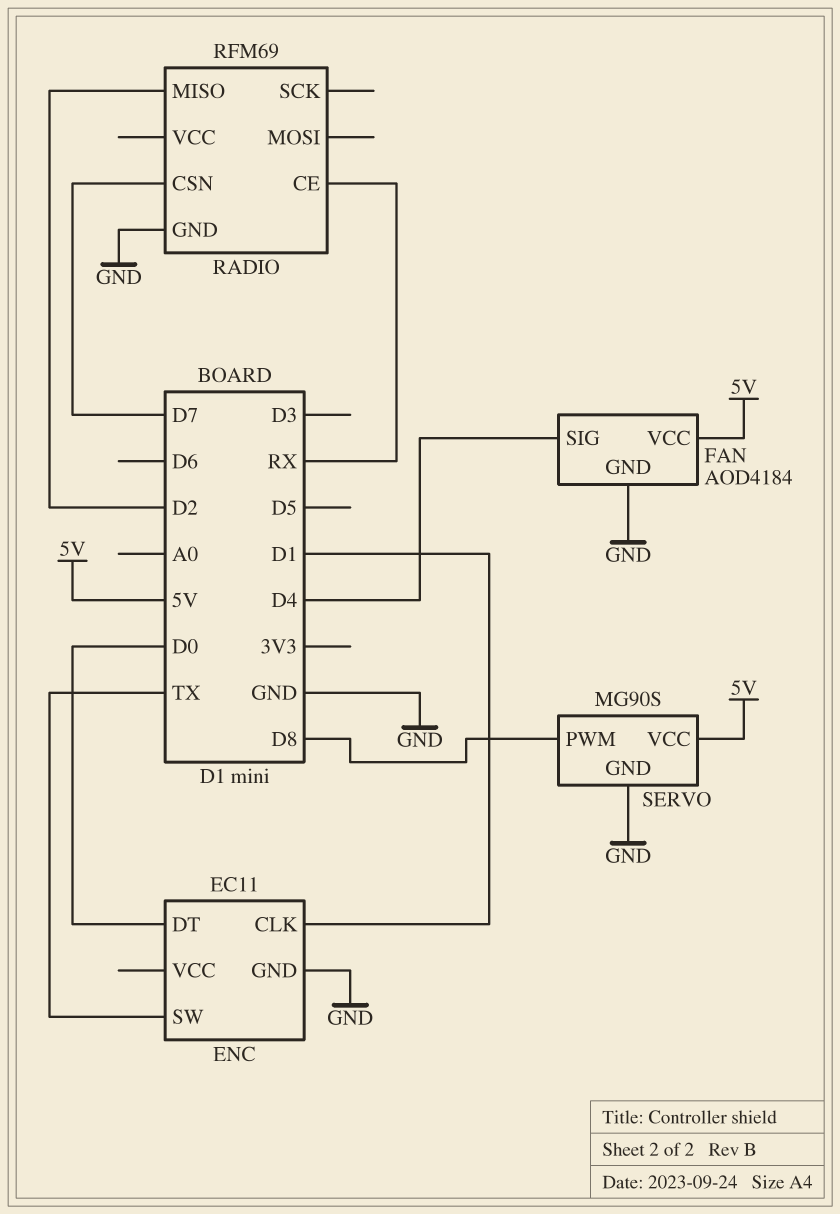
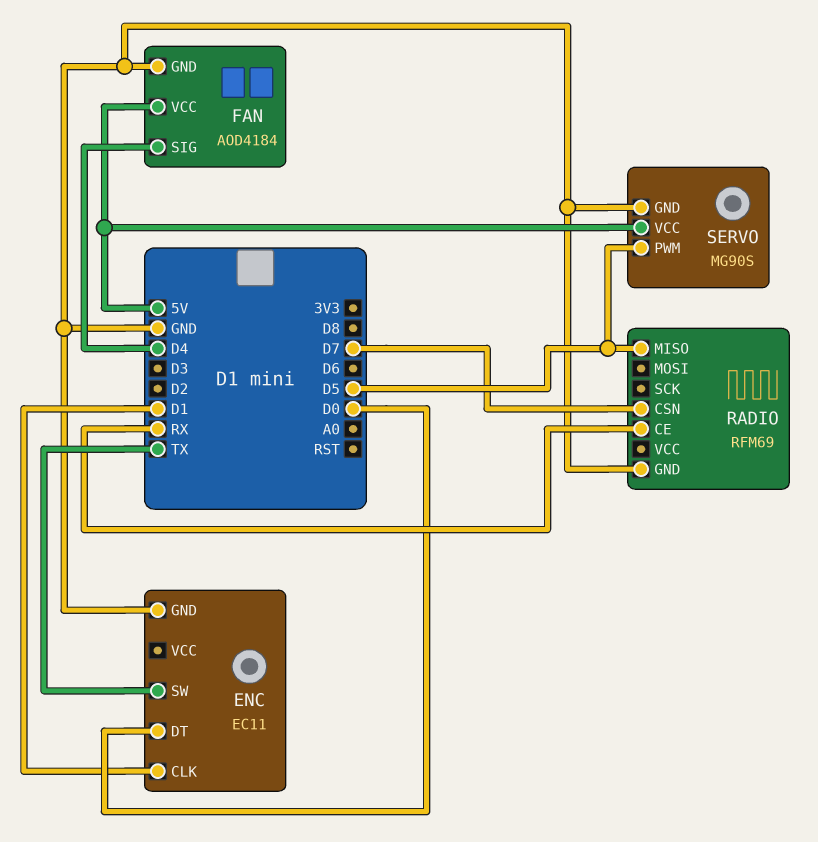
RADIO pin MISO: D2 -> D5
SERVO pin PWM: D8 -> D5

